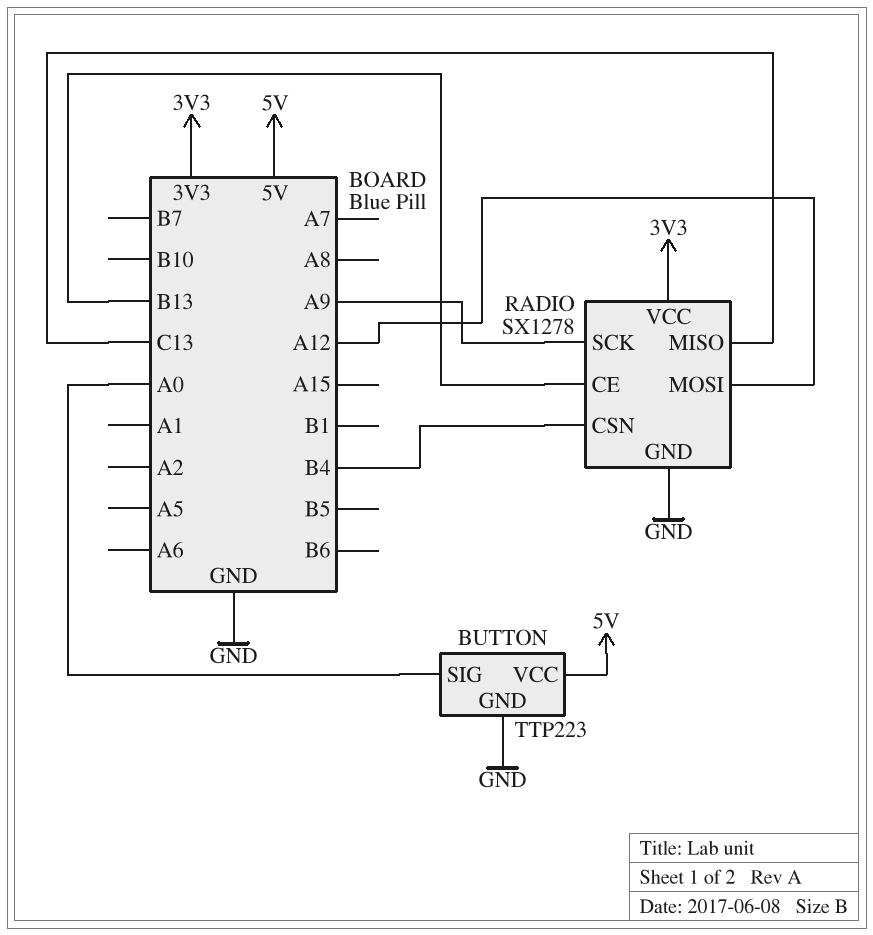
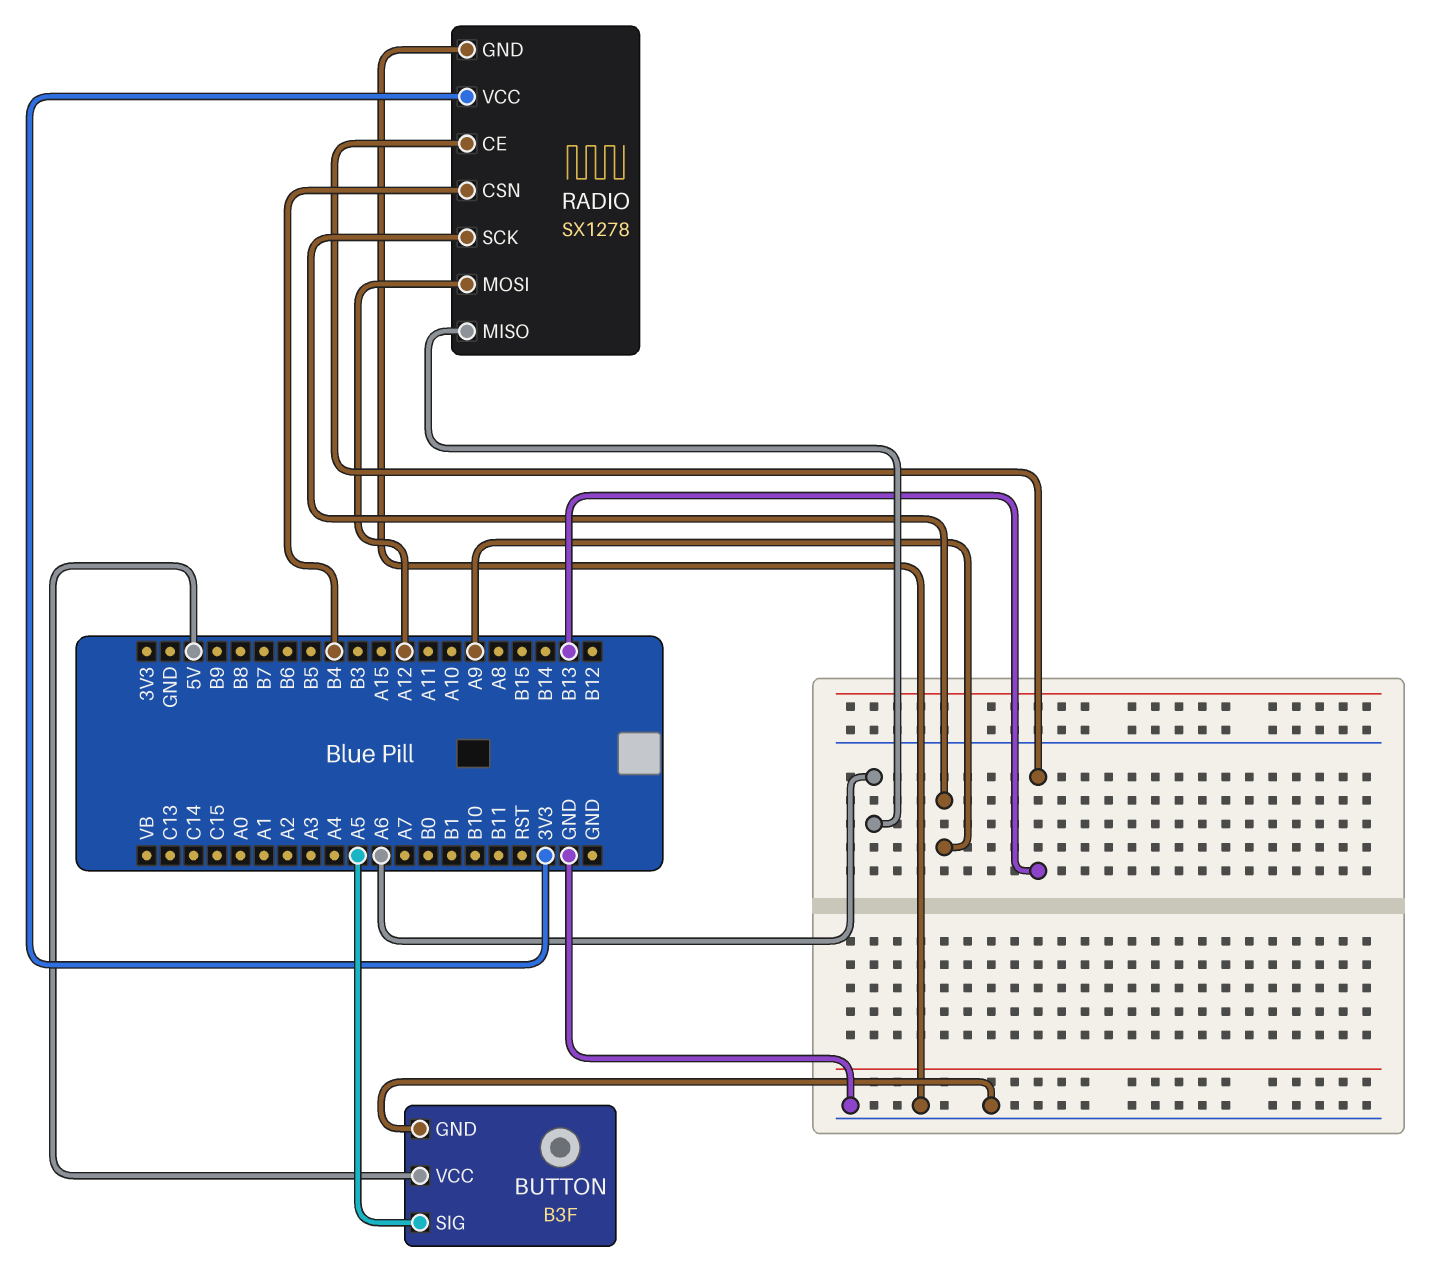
BUTTON: TTP223 -> B3F
BUTTON pin SIG: A0 -> A5
RADIO pin MISO: C13 -> A6

